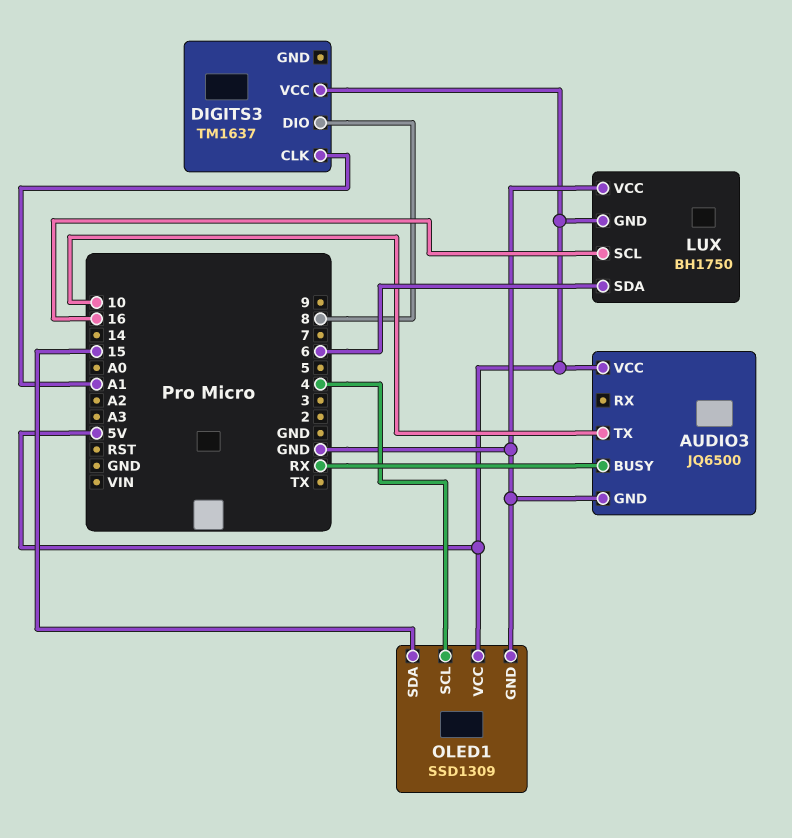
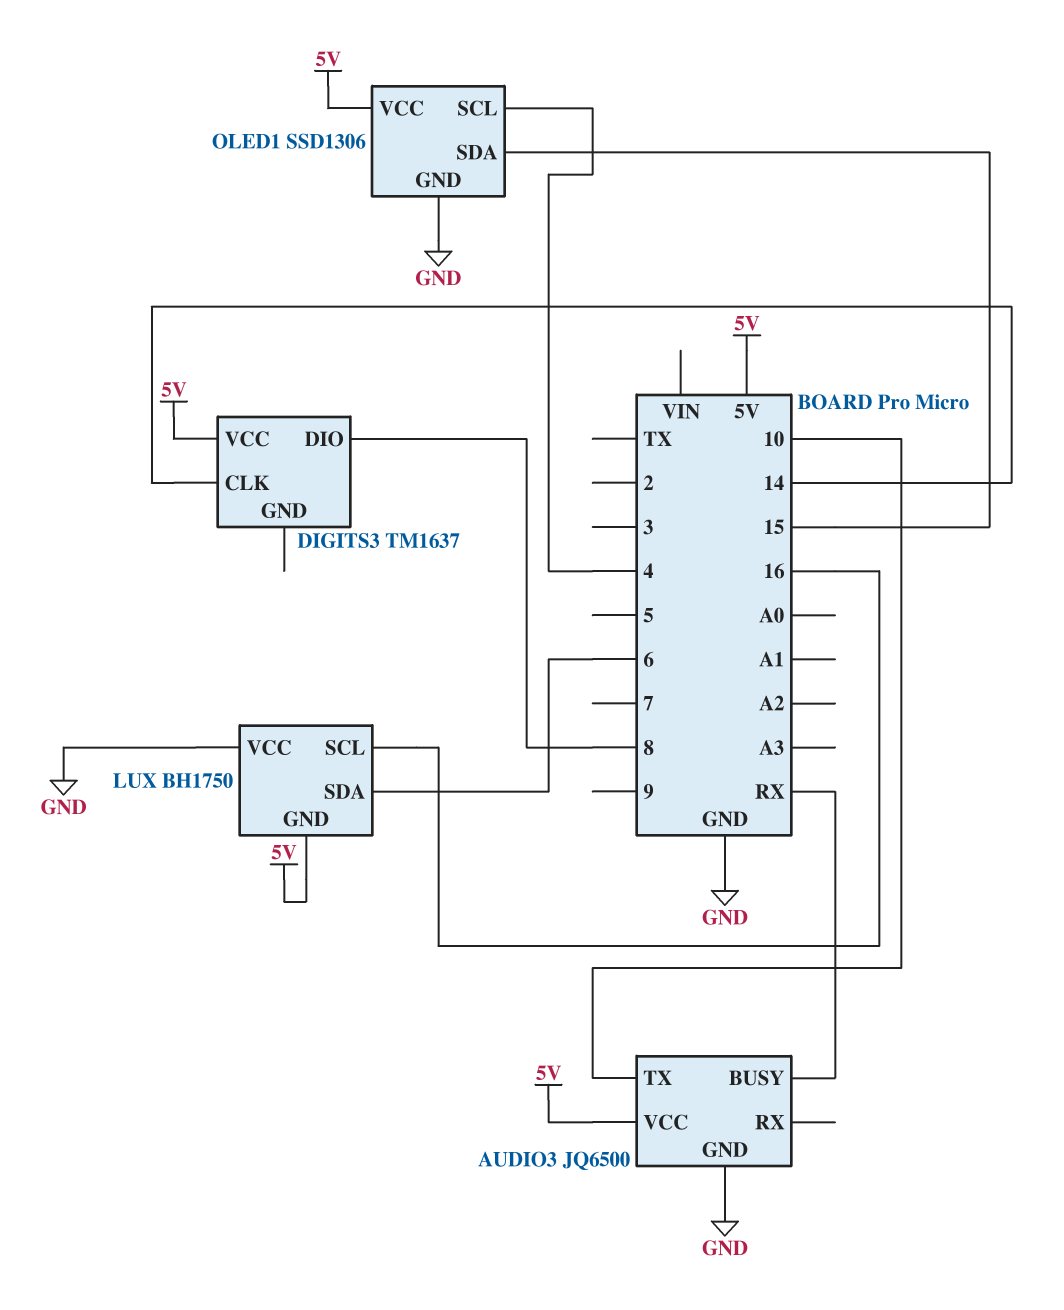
DIGITS3 pin CLK: A1 -> 14
OLED1: SSD1309 -> SSD1306

